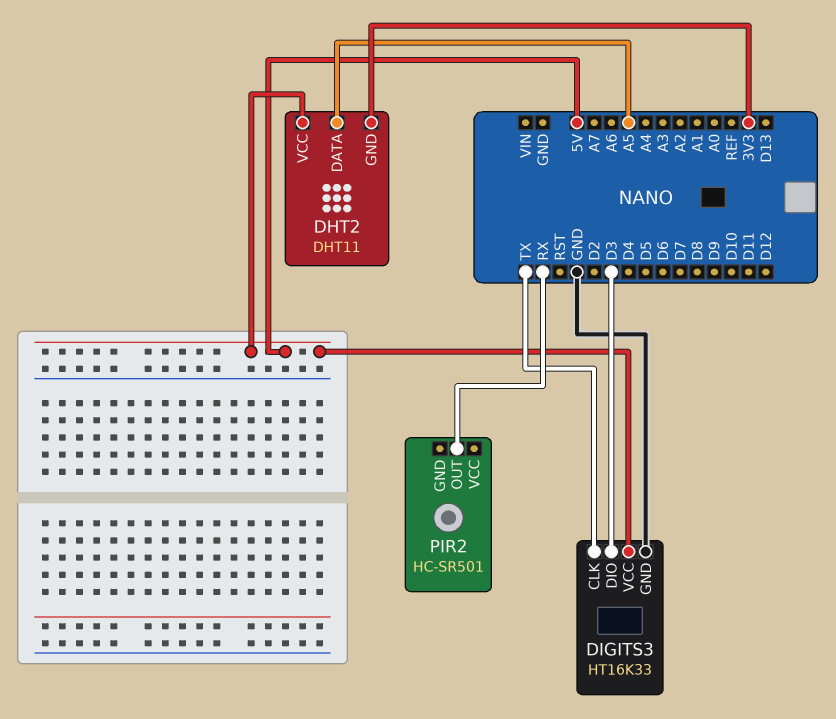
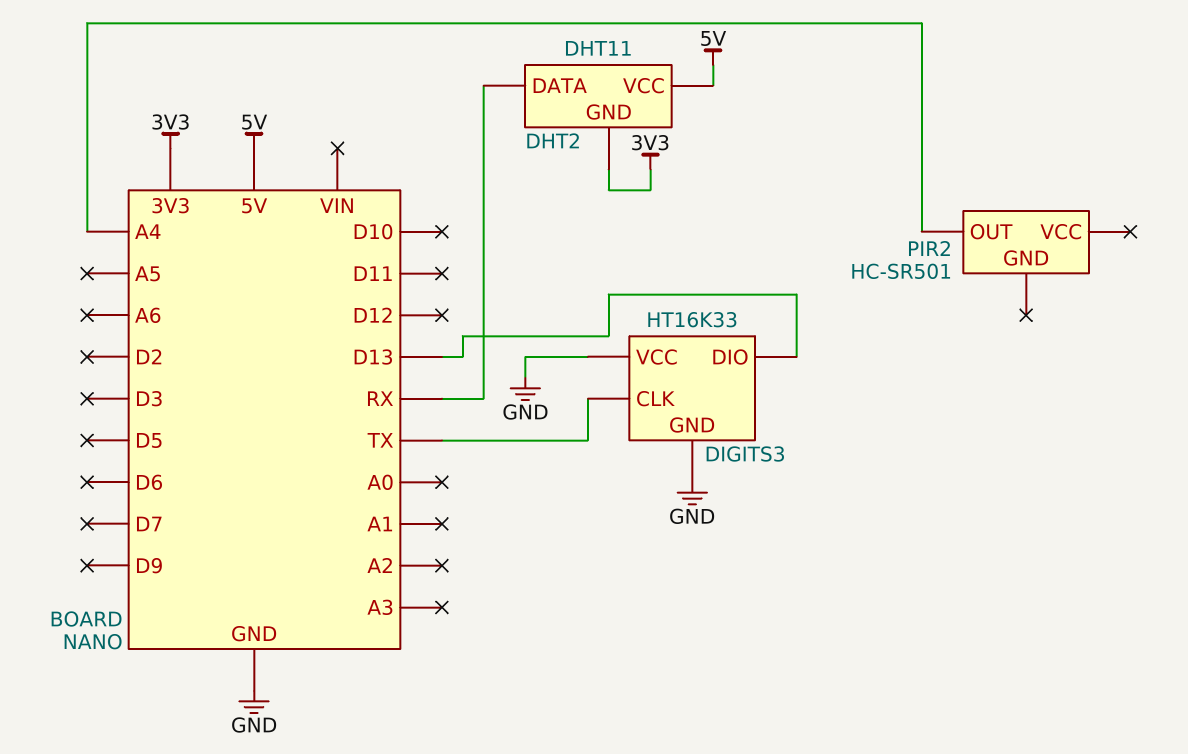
DHT2 pin DATA: A5 -> RX
DIGITS3 pin DIO: D3 -> D13
DIGITS3 pin VCC: 5V -> GND
PIR2 pin OUT: RX -> A4

